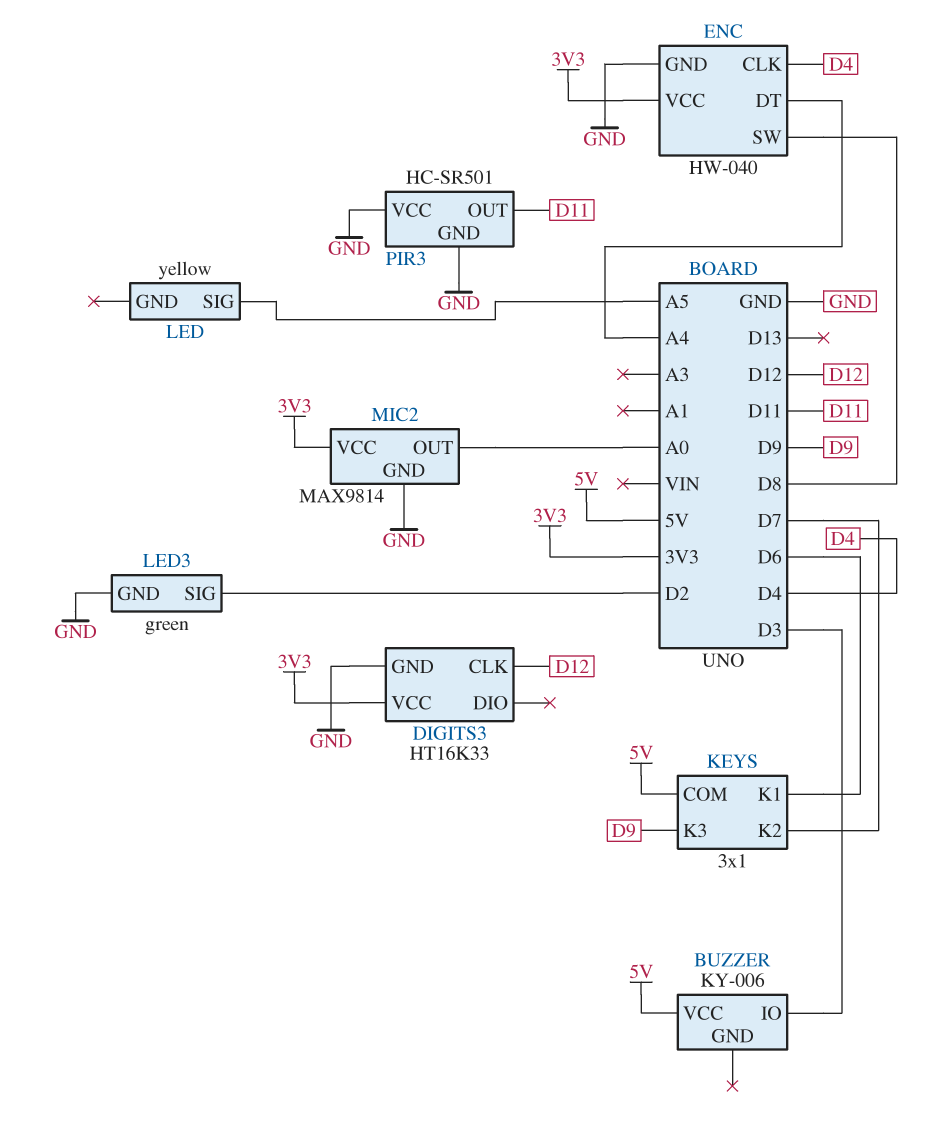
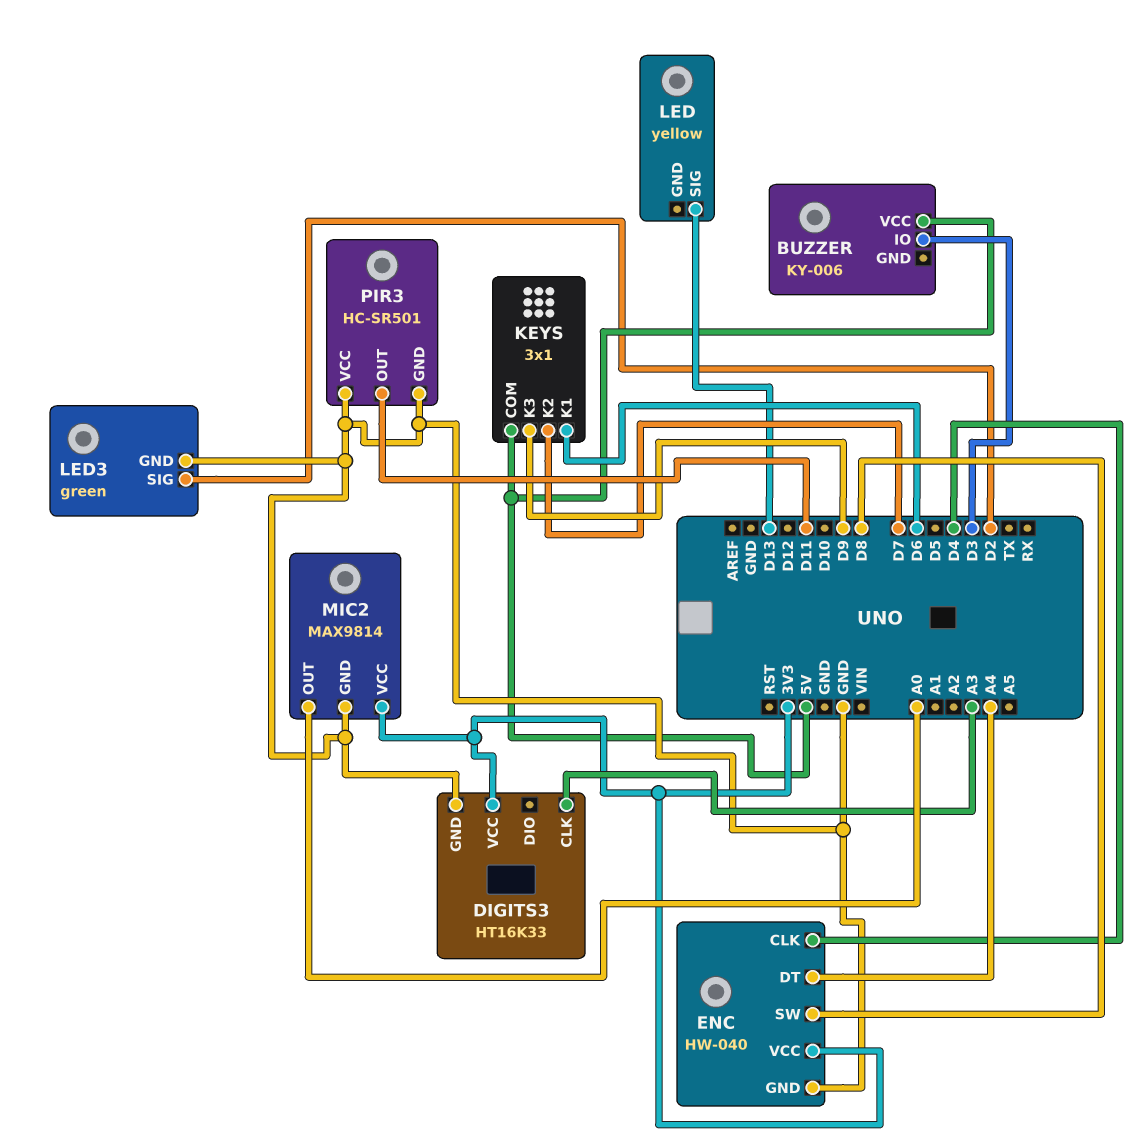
DIGITS3 pin CLK: D12 -> A3
LED pin SIG: A5 -> D13

